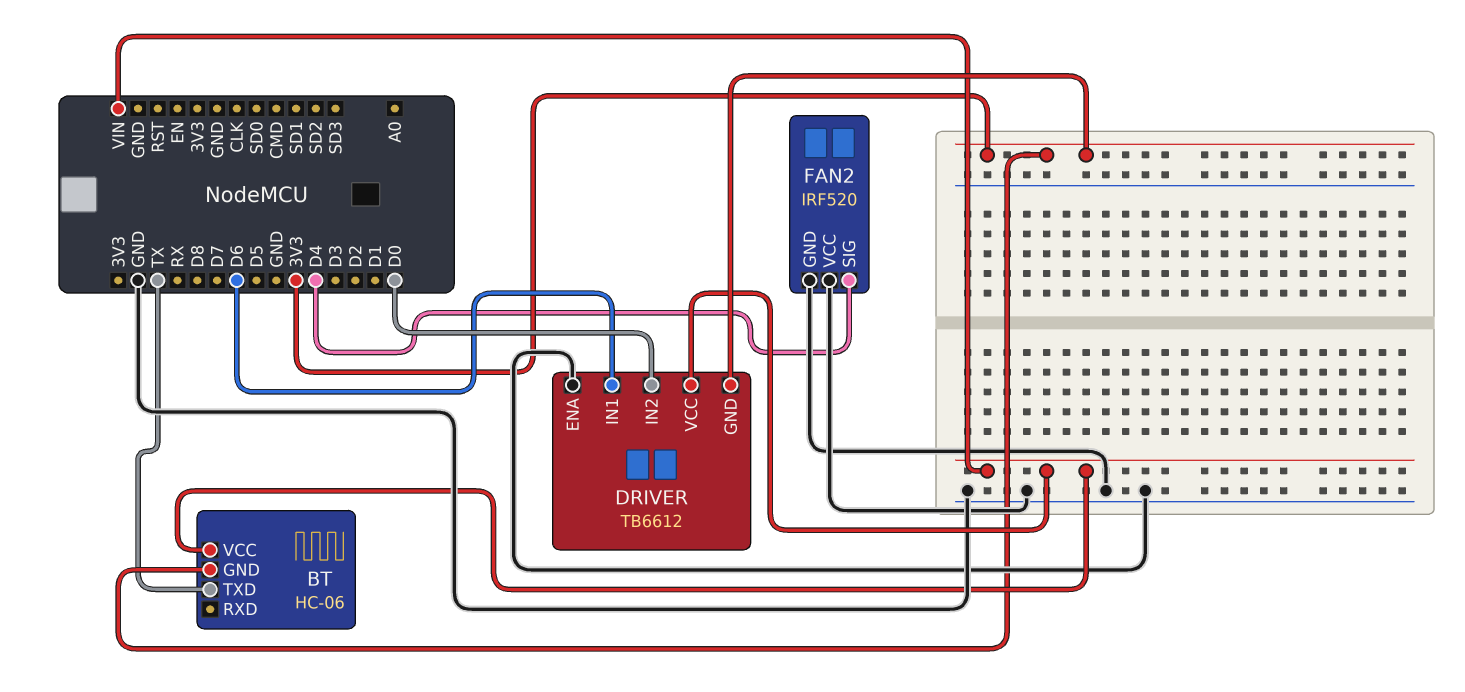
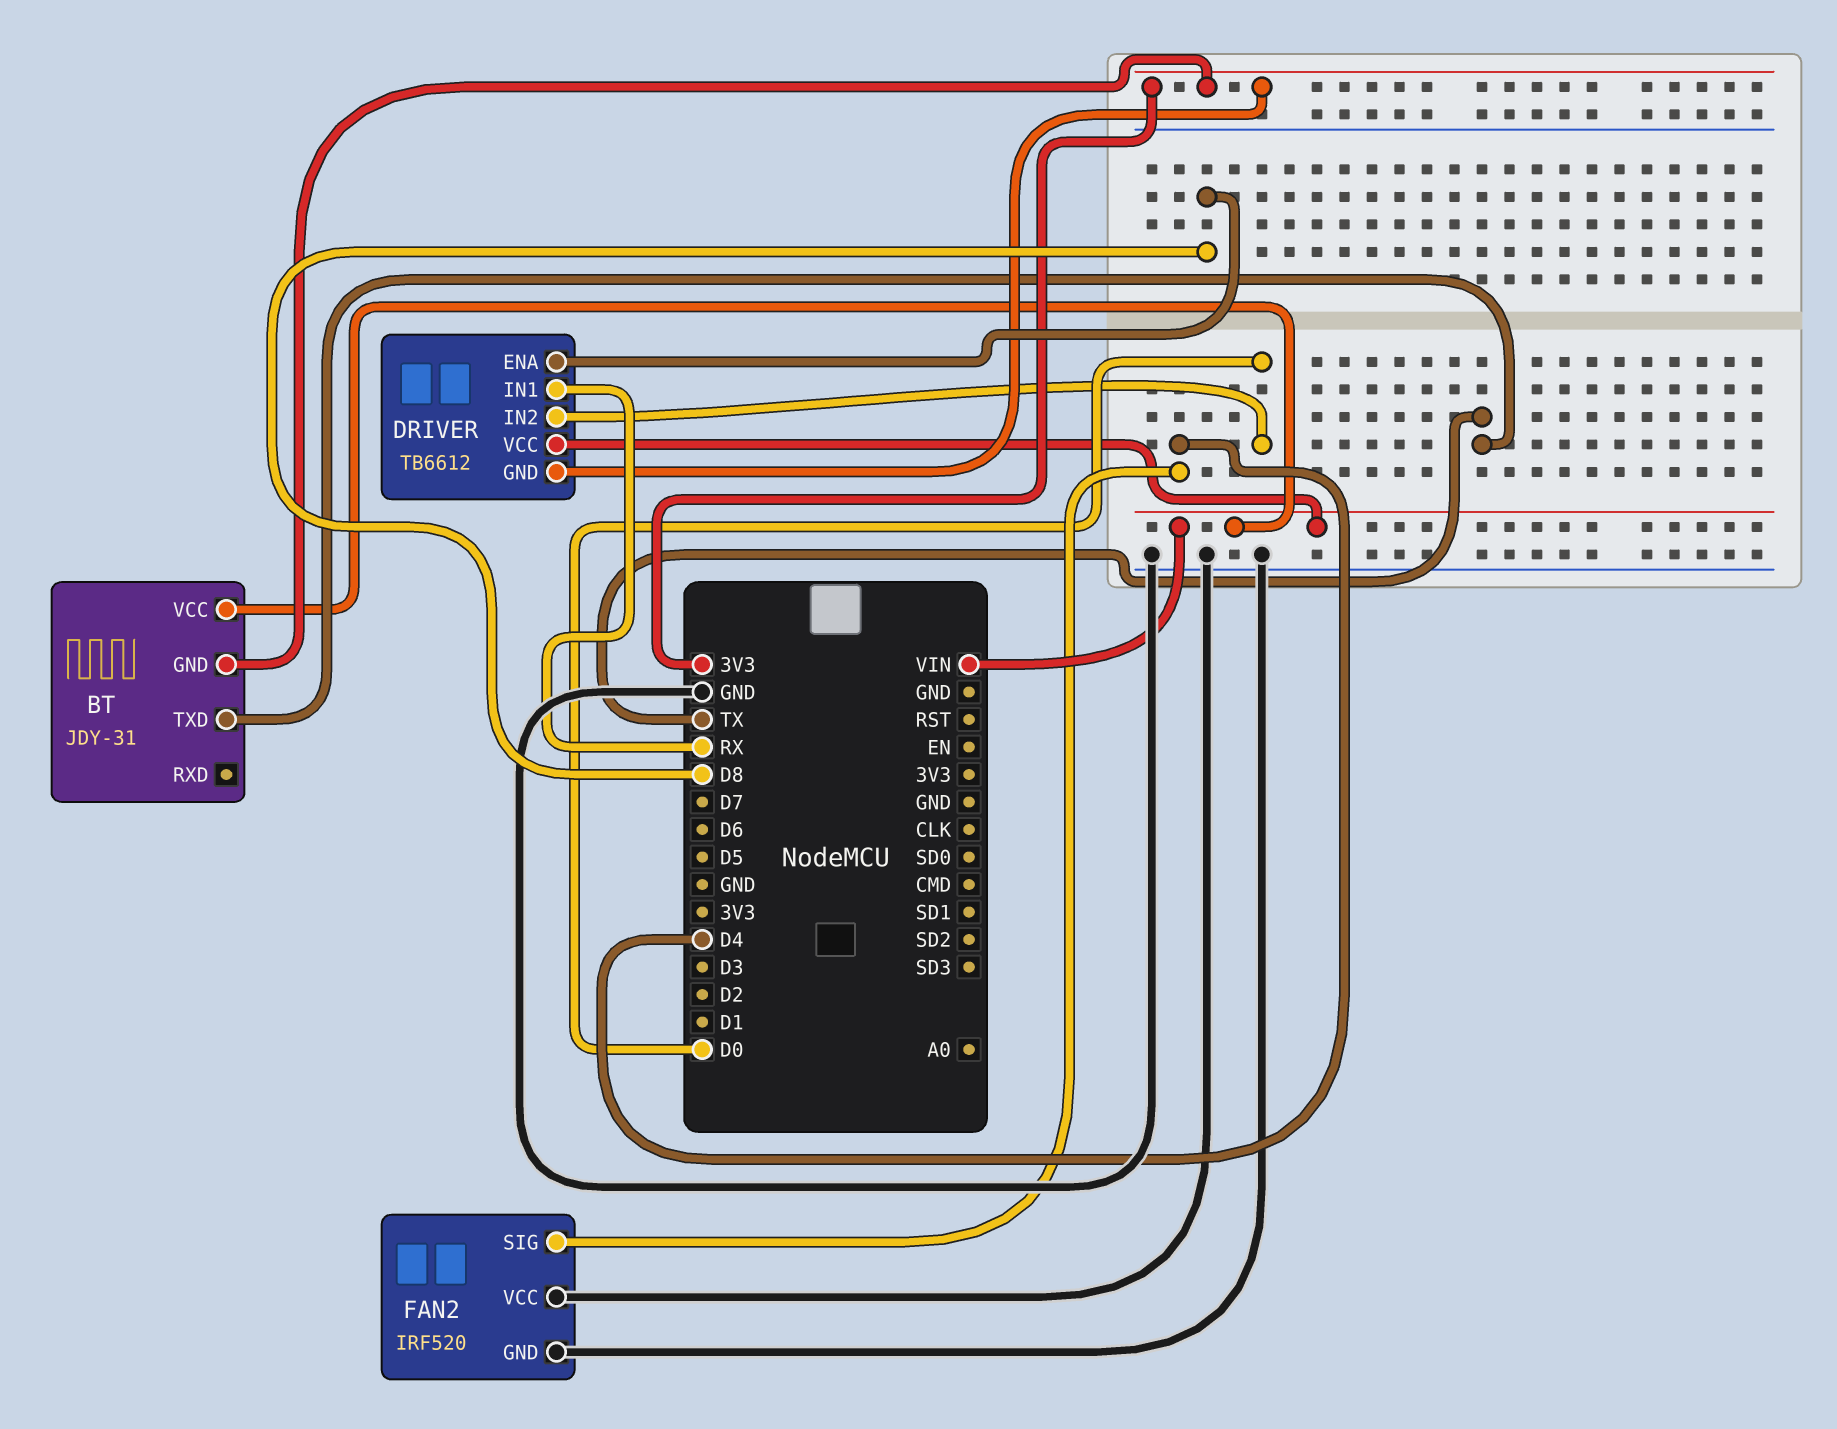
BT: HC-06 -> JDY-31
DRIVER pin ENA: GND -> D8
DRIVER pin IN1: D6 -> RX

